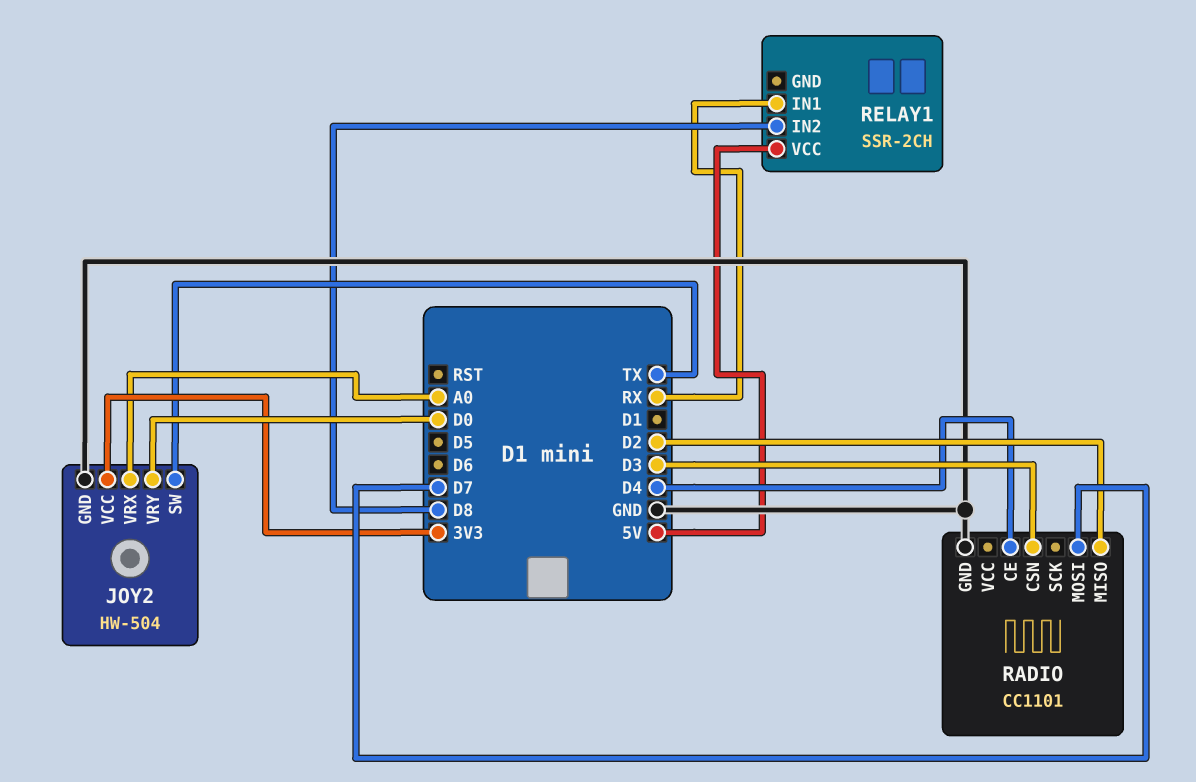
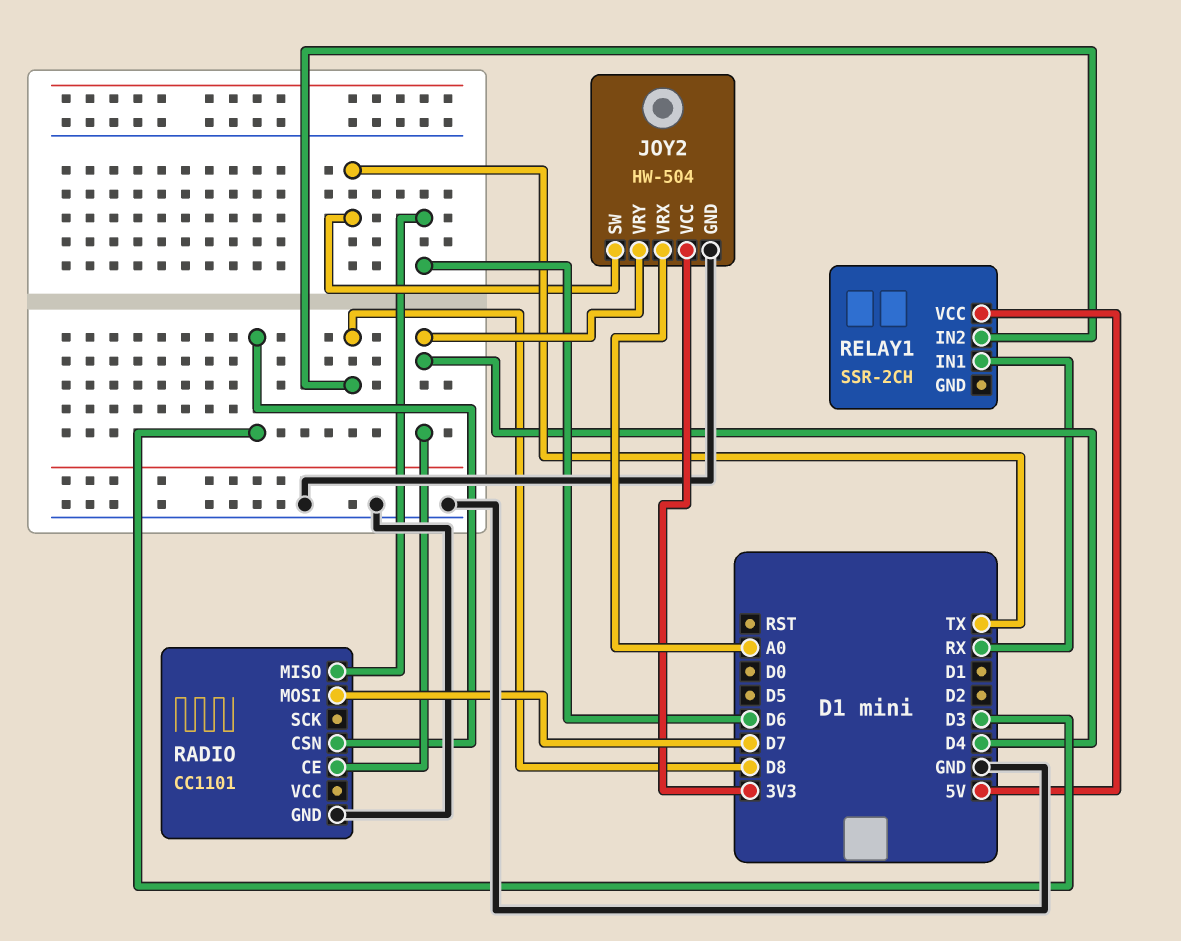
JOY2 pin VRY: D0 -> D4
RADIO pin MISO: D2 -> D6

